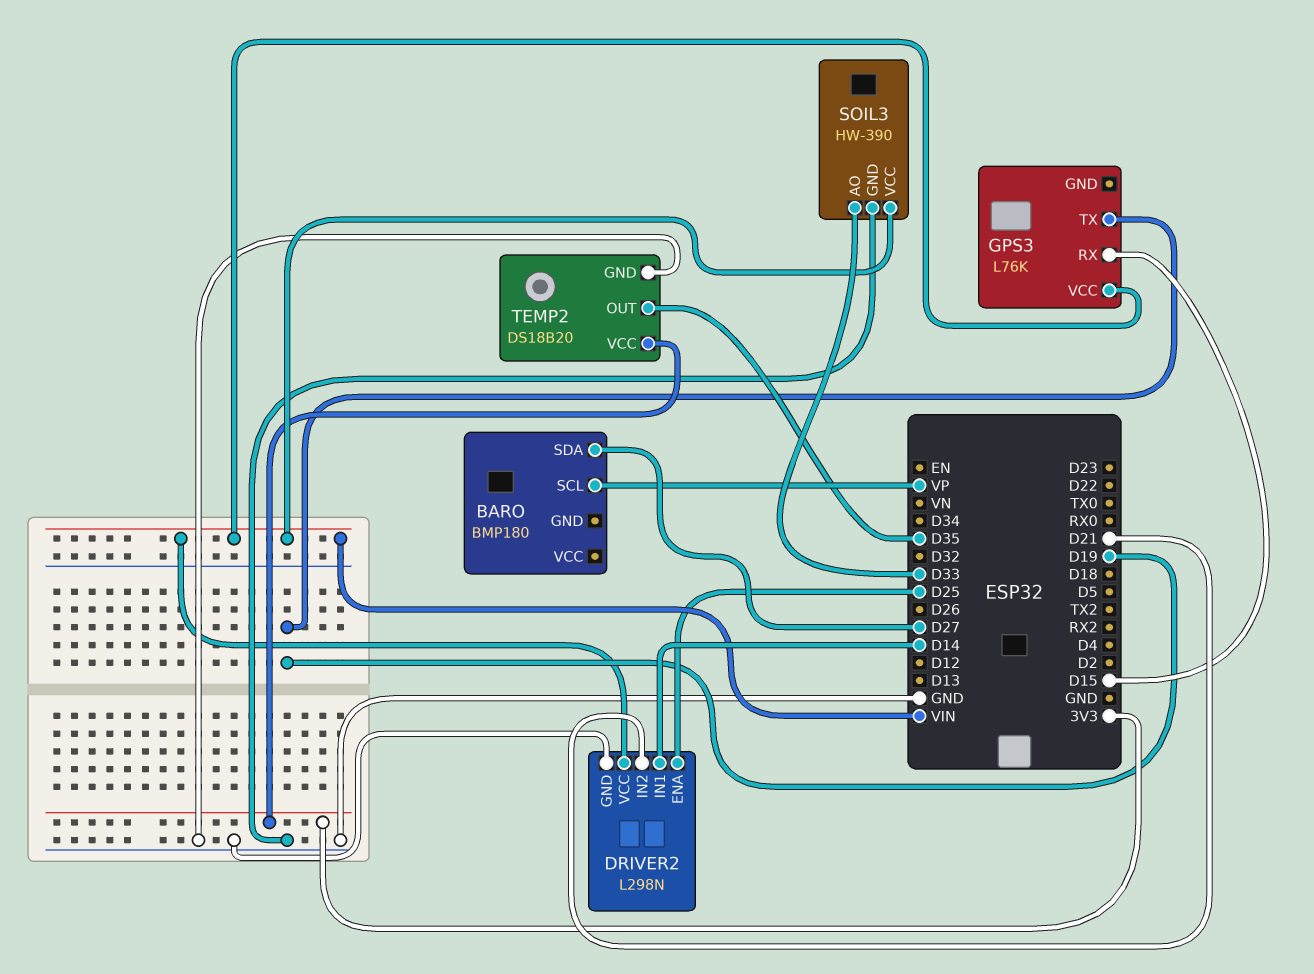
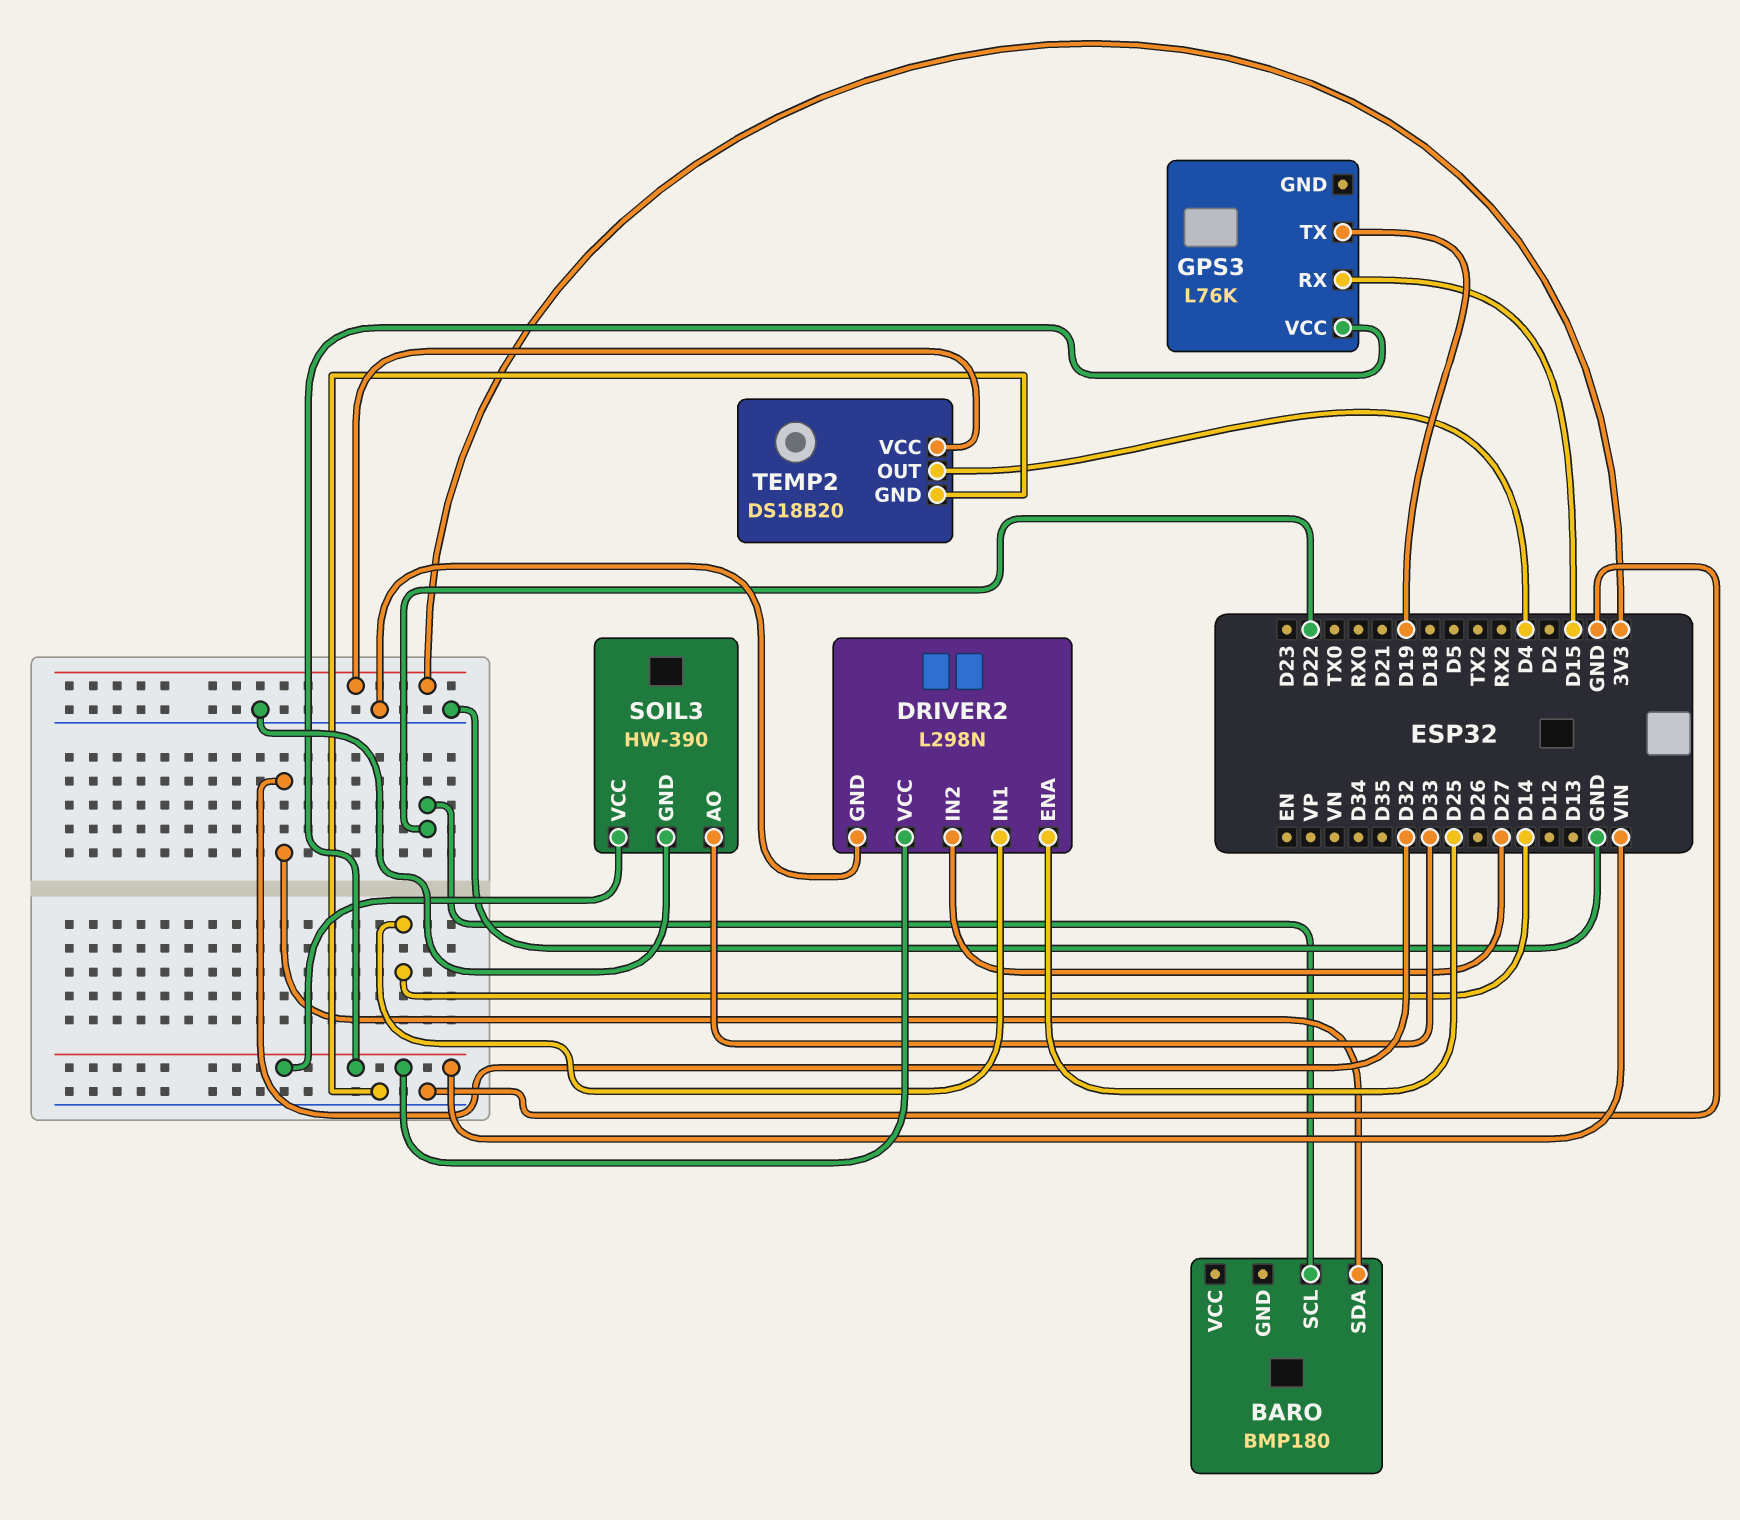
BARO pin SCL: VP -> D22
BARO pin SDA: D27 -> D32
DRIVER2 pin IN2: D21 -> D27
TEMP2 pin OUT: D35 -> D4

